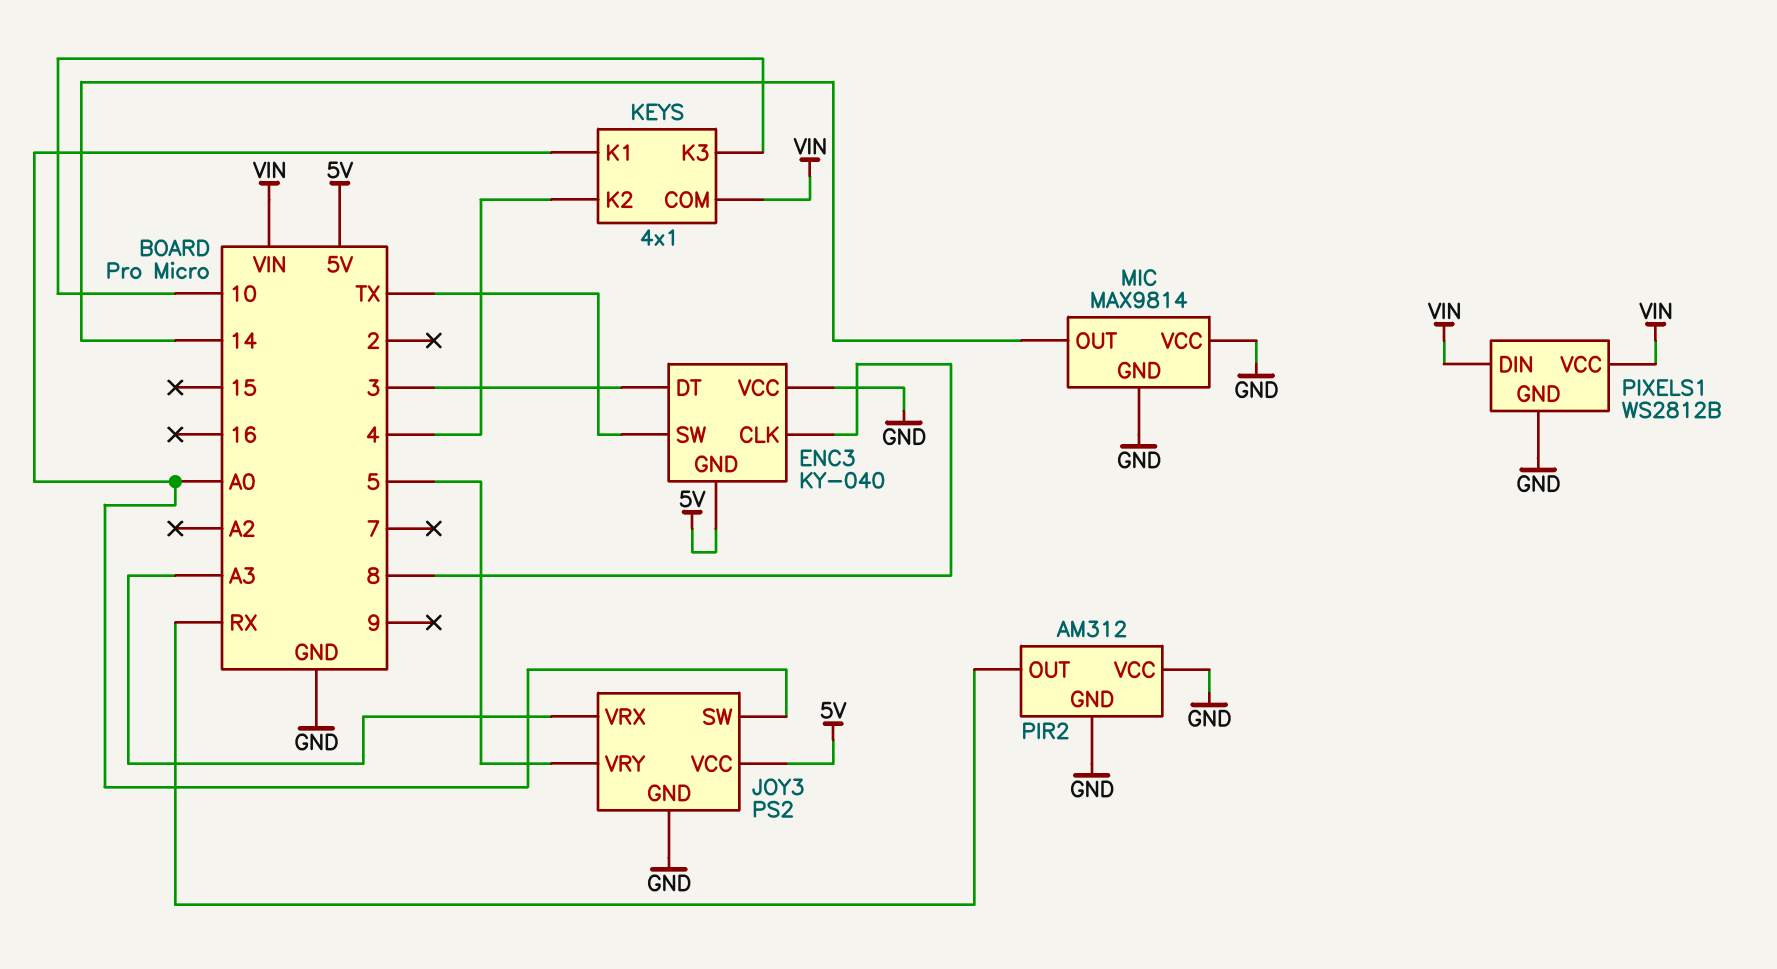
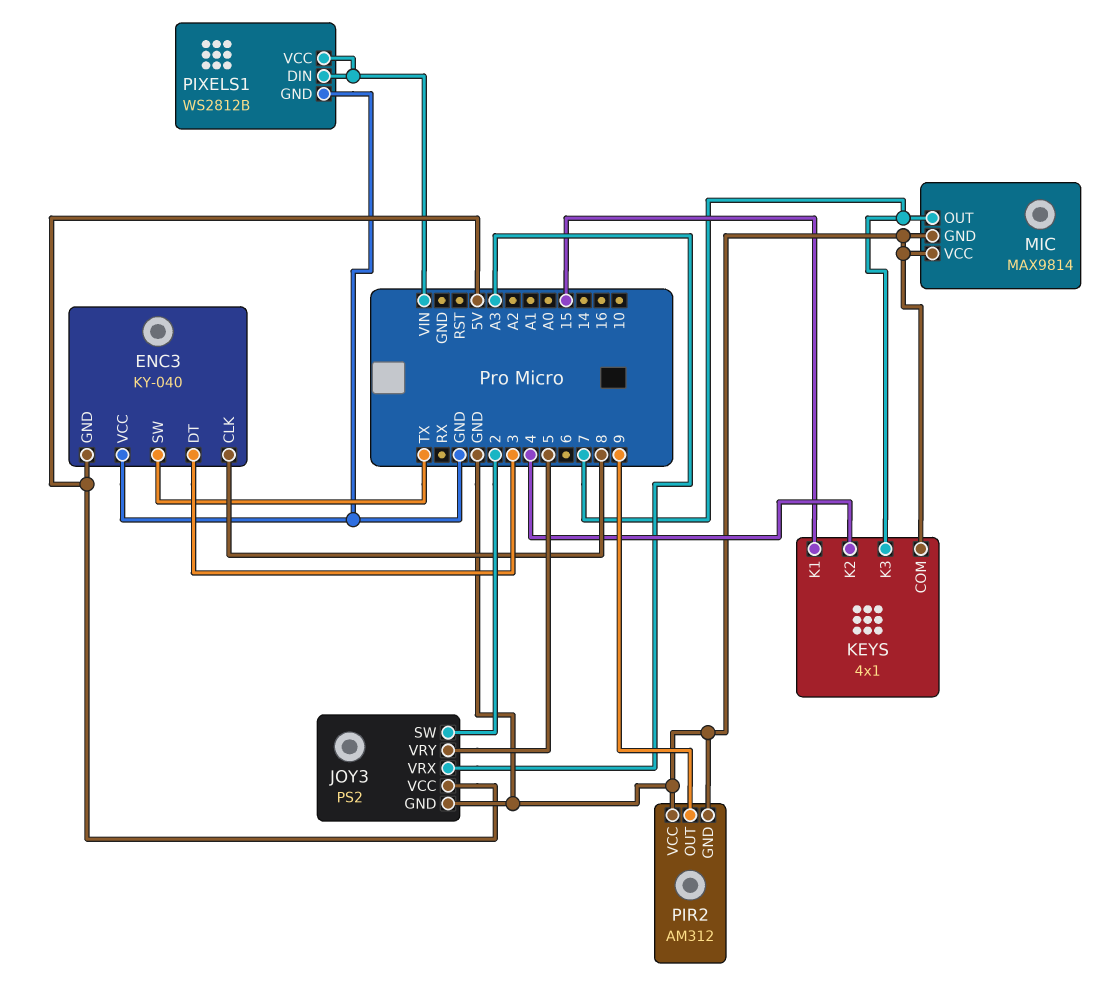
JOY3 pin SW: A0 -> 2
KEYS pin COM: VIN -> GND
KEYS pin K1: A0 -> 15
KEYS pin K3: 10 -> 7
MIC pin OUT: 14 -> 7
PIR2 pin OUT: RX -> 9

